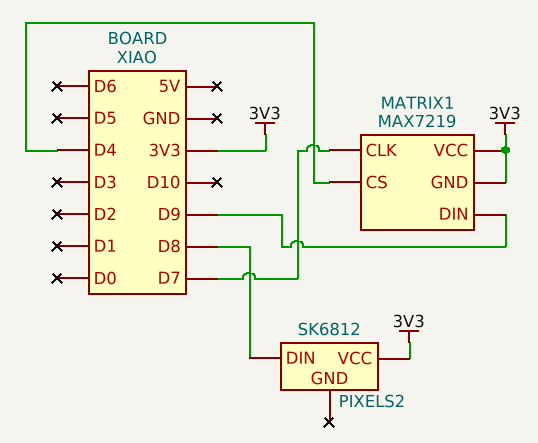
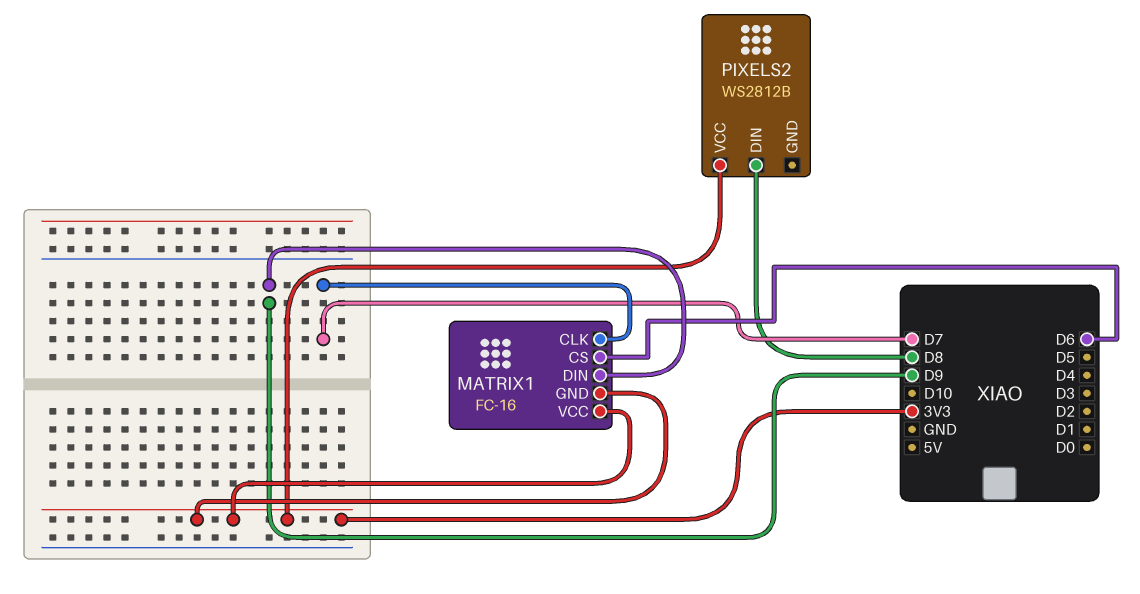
MATRIX1: MAX7219 -> FC-16
MATRIX1 pin CS: D4 -> D6
PIXELS2: SK6812 -> WS2812B

